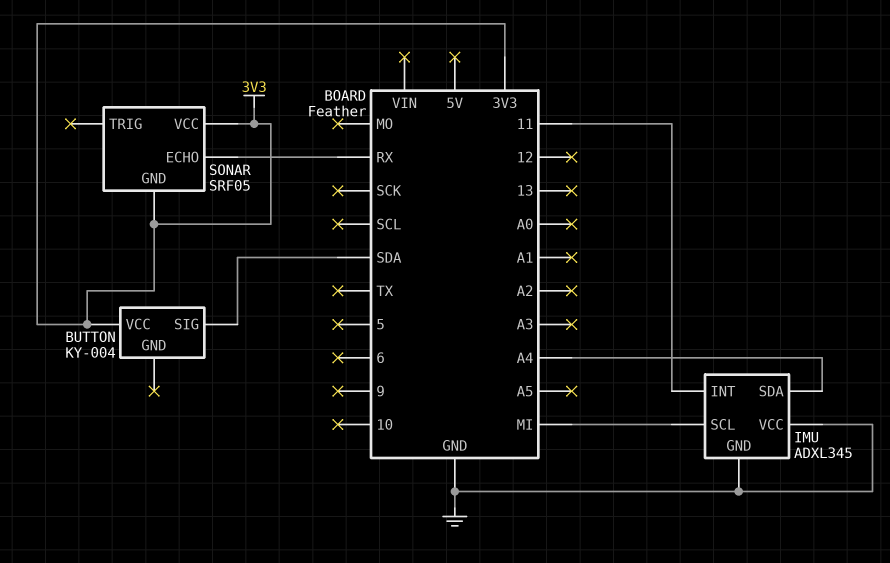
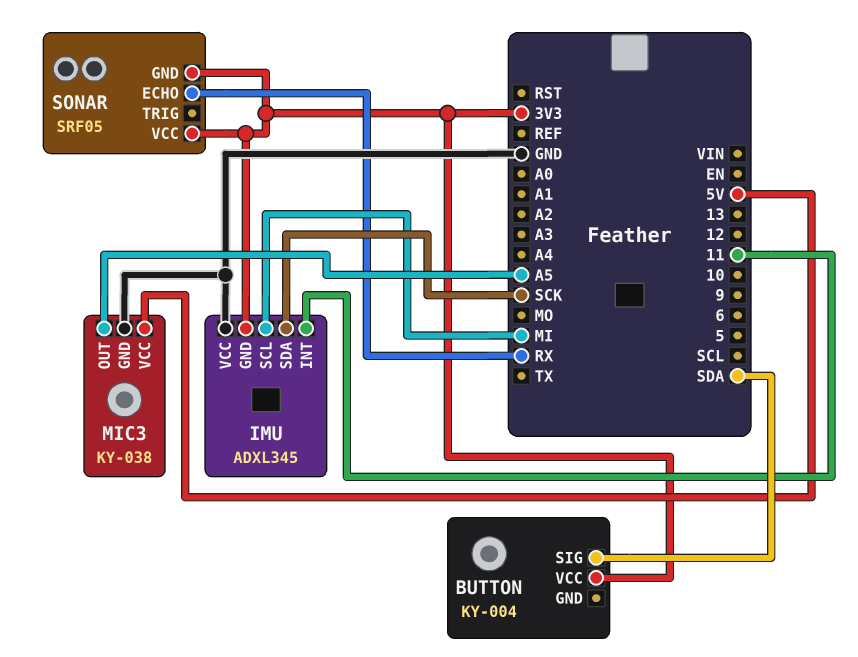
IMU pin GND: GND -> 3V3
IMU pin SDA: A4 -> SCK
MIC3: none -> KY-038
MIC3 pin GND: none -> GND
MIC3 pin OUT: none -> A5
MIC3 pin VCC: none -> 5V

